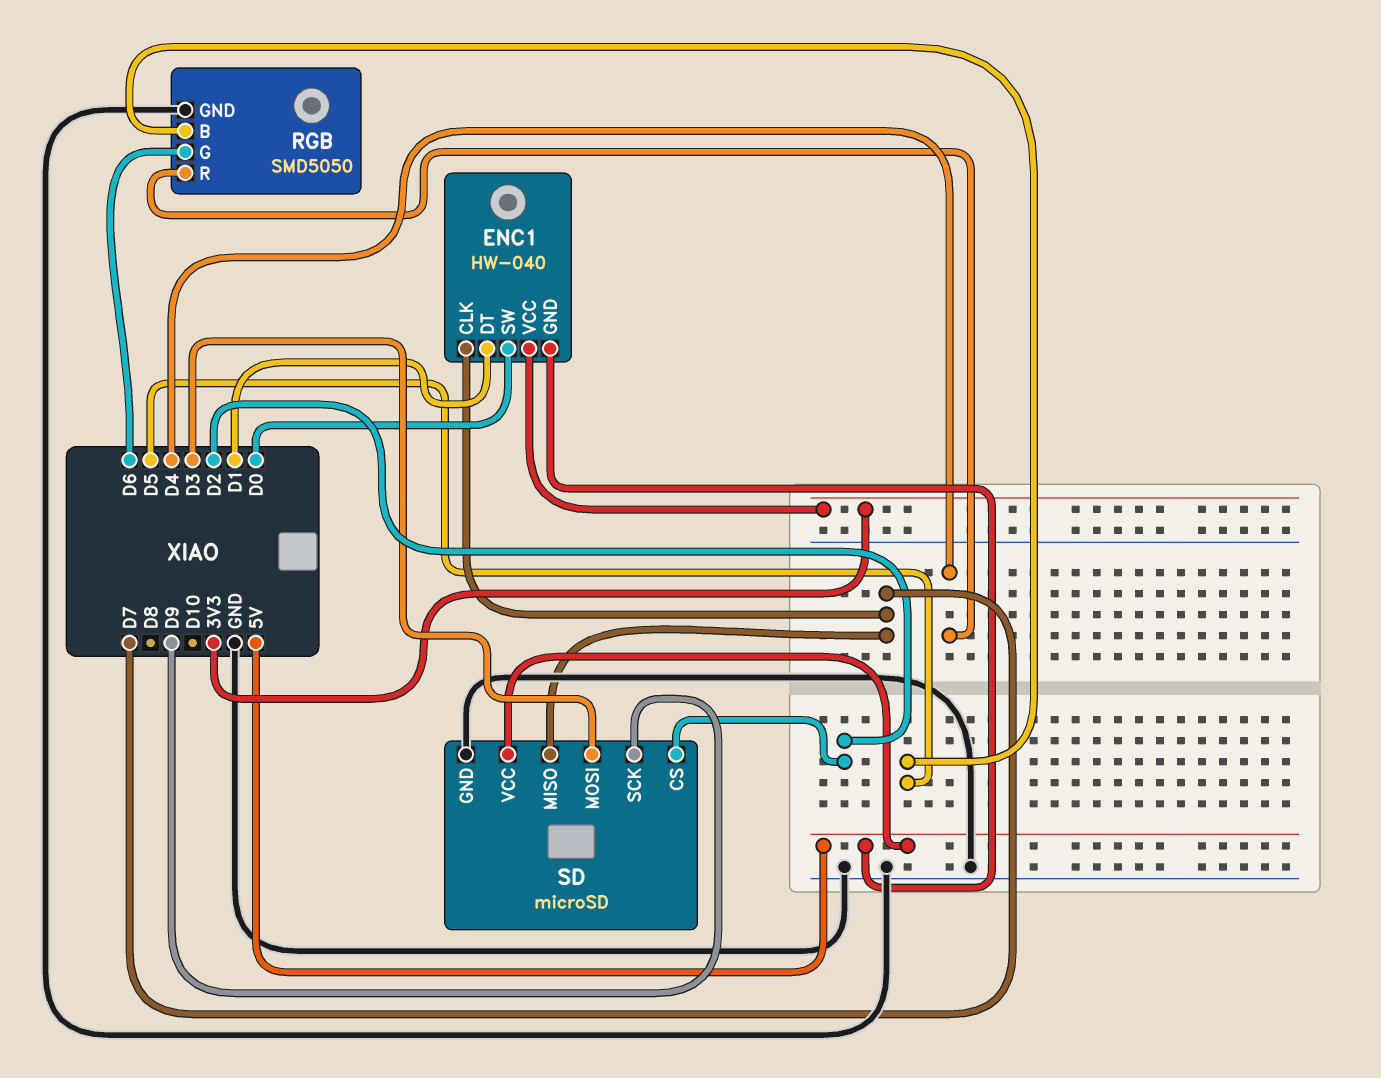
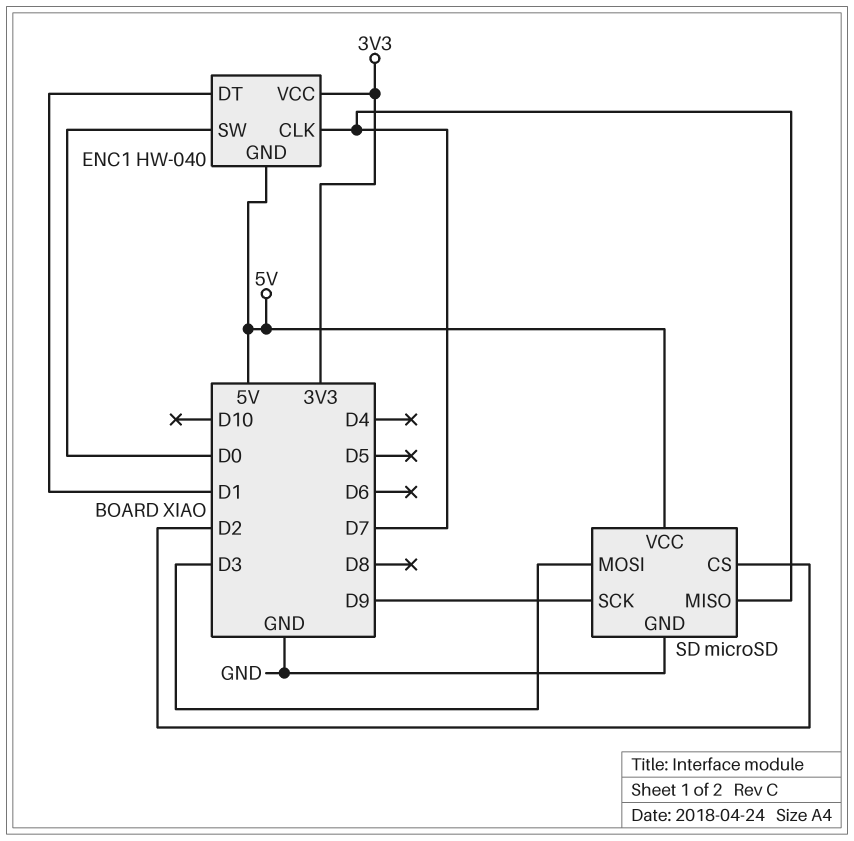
RGB: SMD5050 -> none
RGB pin B: D5 -> none
RGB pin G: D6 -> none
RGB pin GND: GND -> none
RGB pin R: D4 -> none

